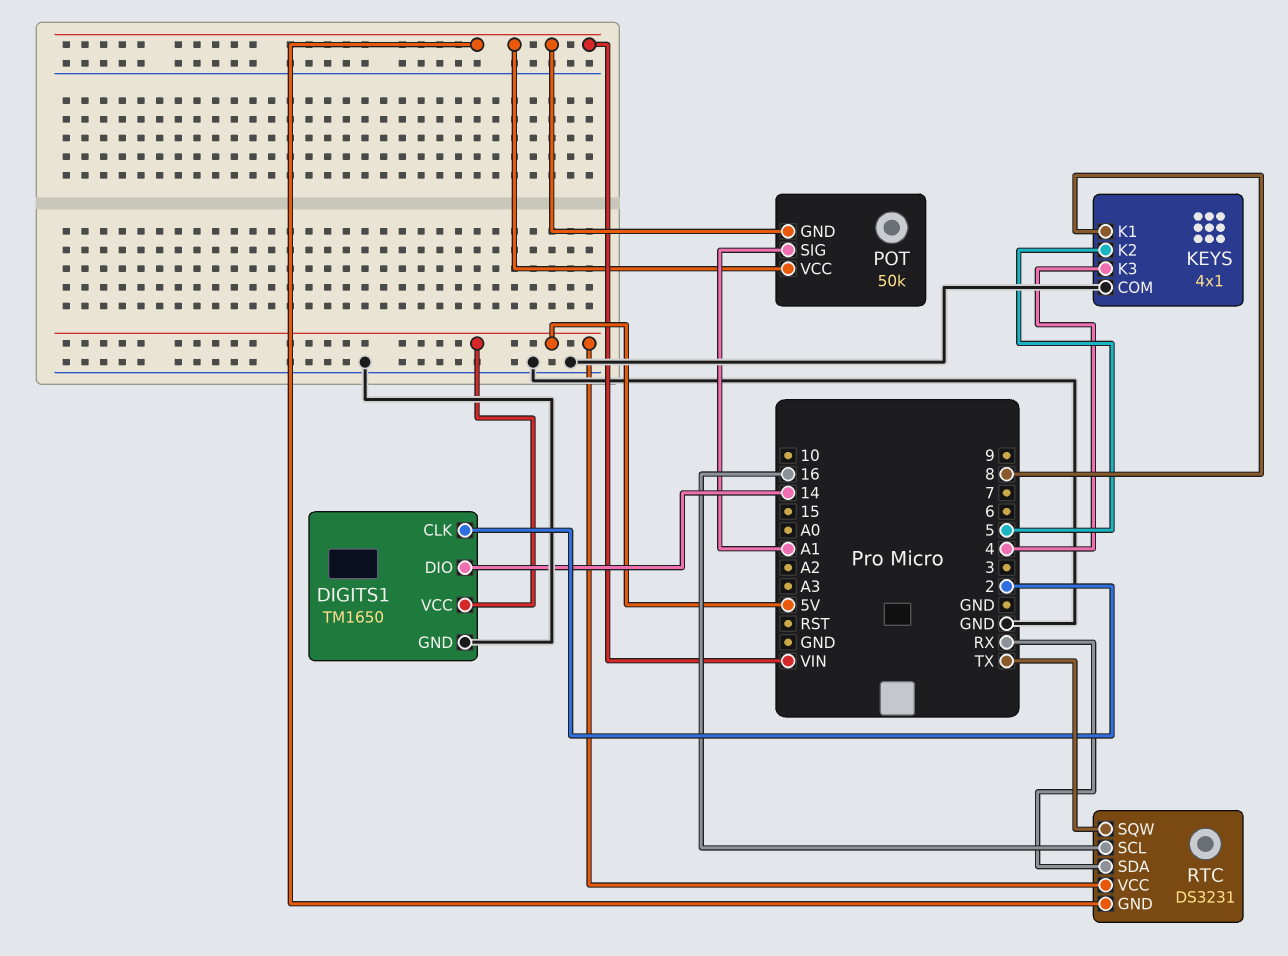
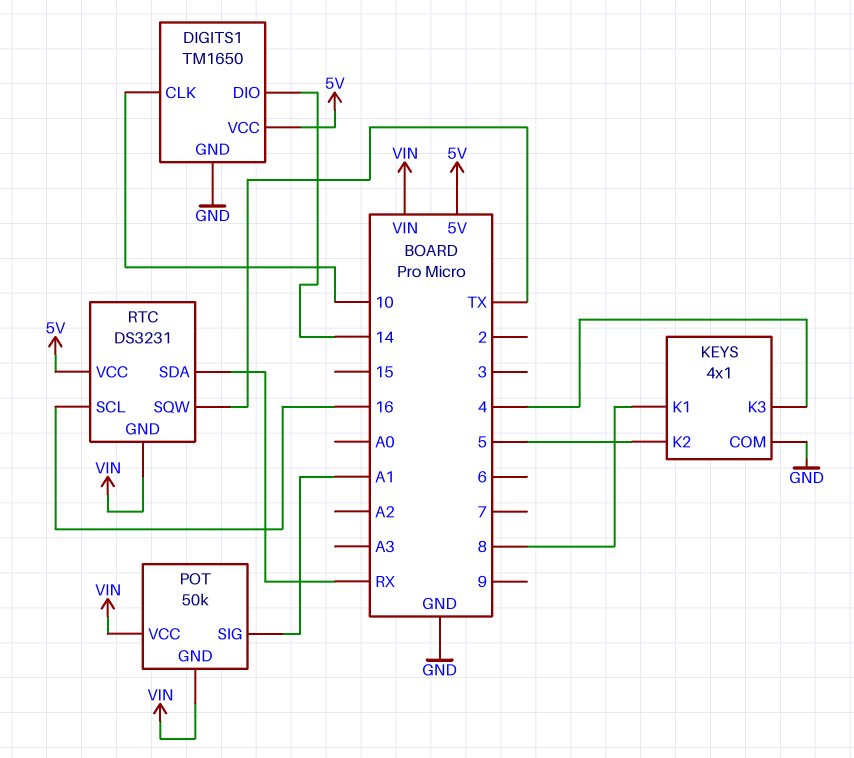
DIGITS1 pin CLK: 2 -> 10

